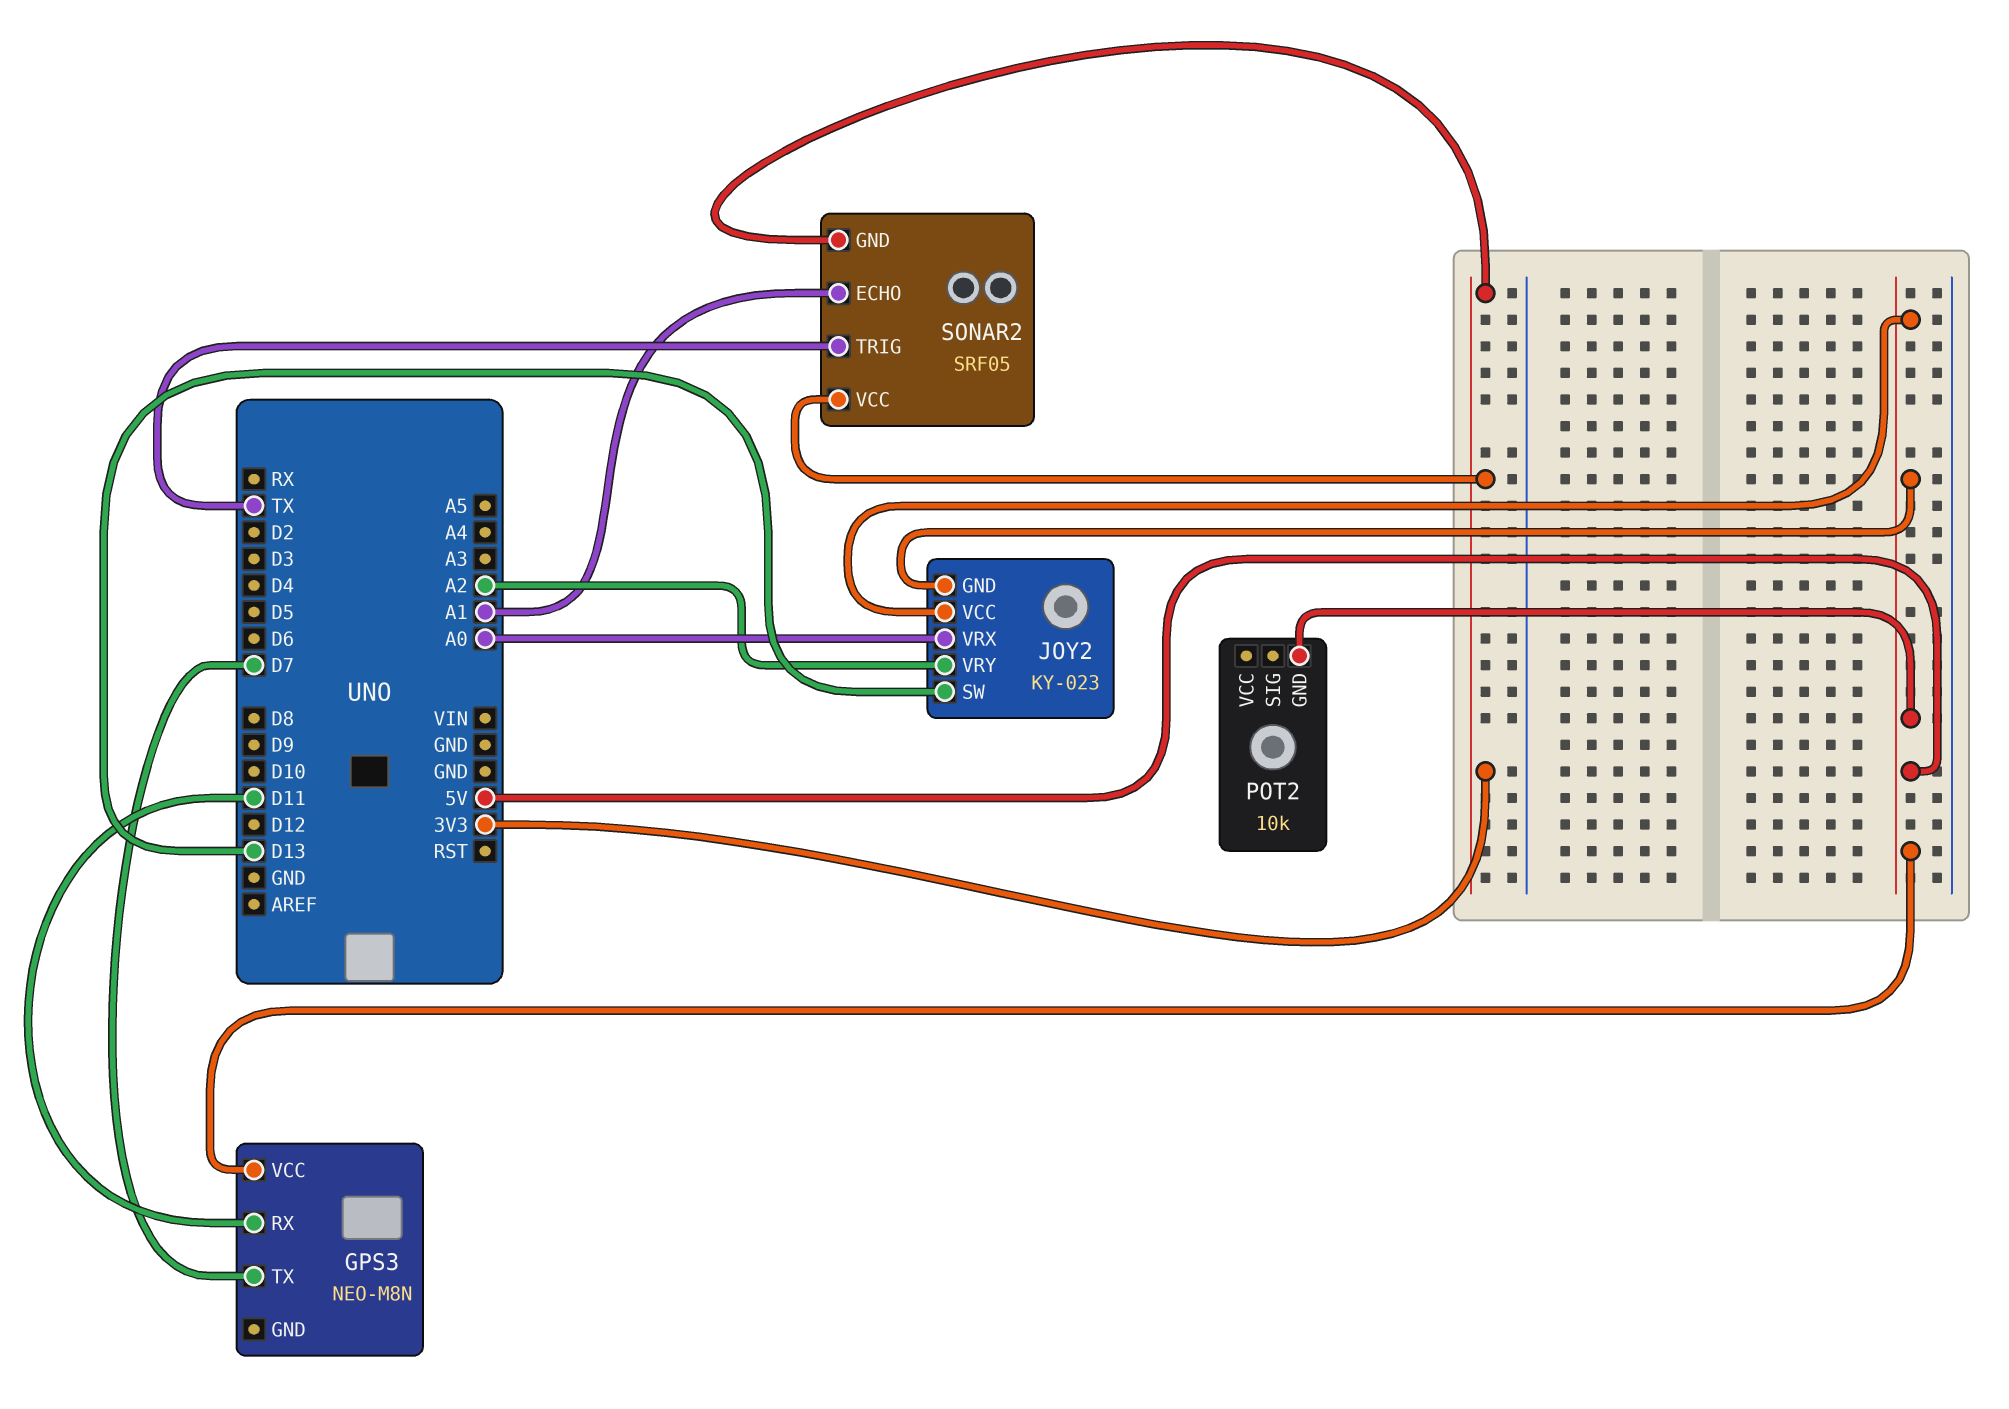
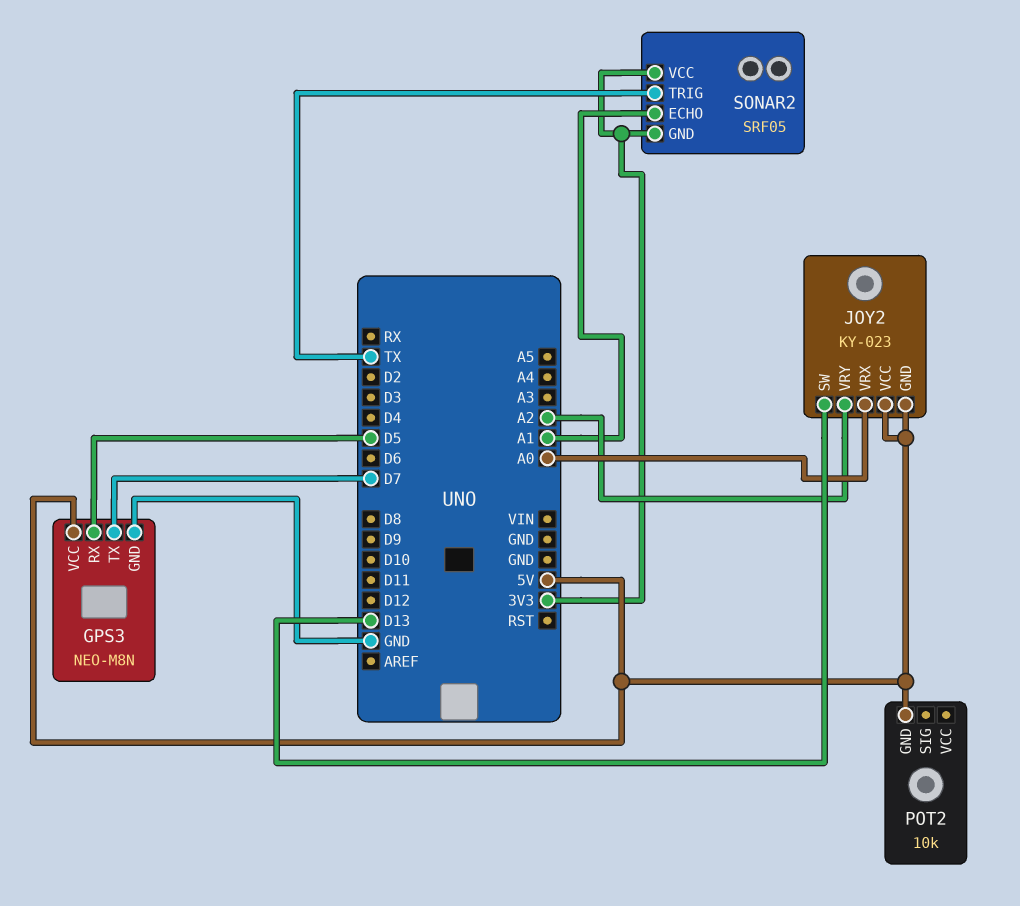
GPS3 pin GND: none -> GND
GPS3 pin RX: D11 -> D5

